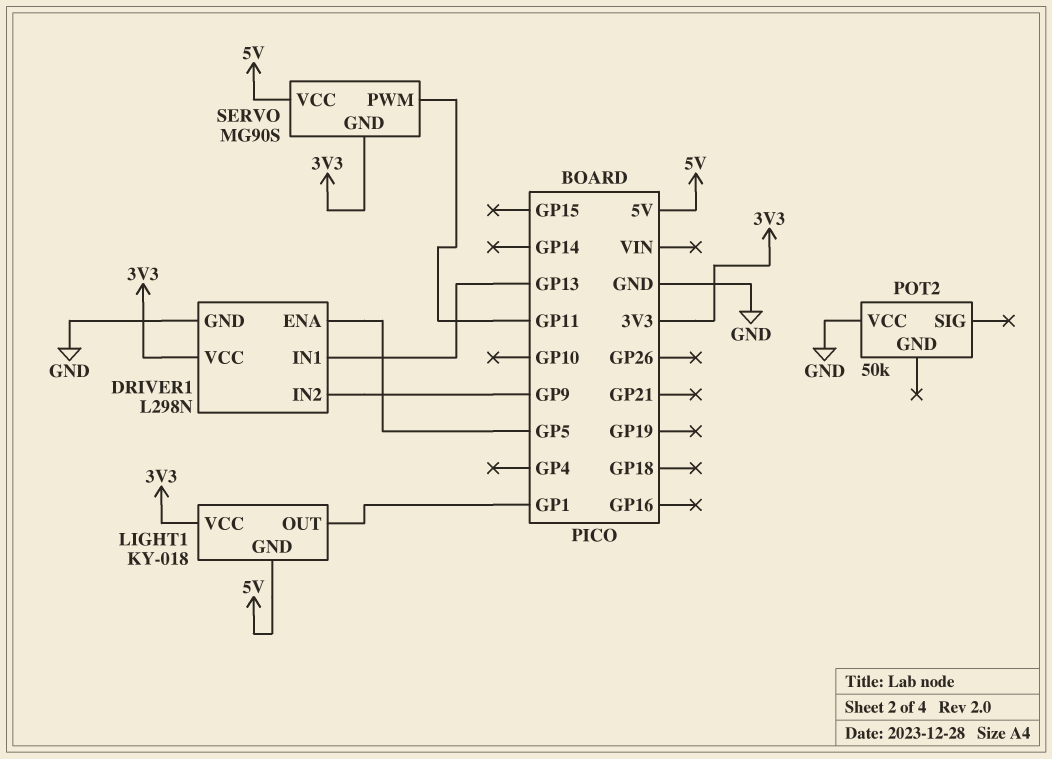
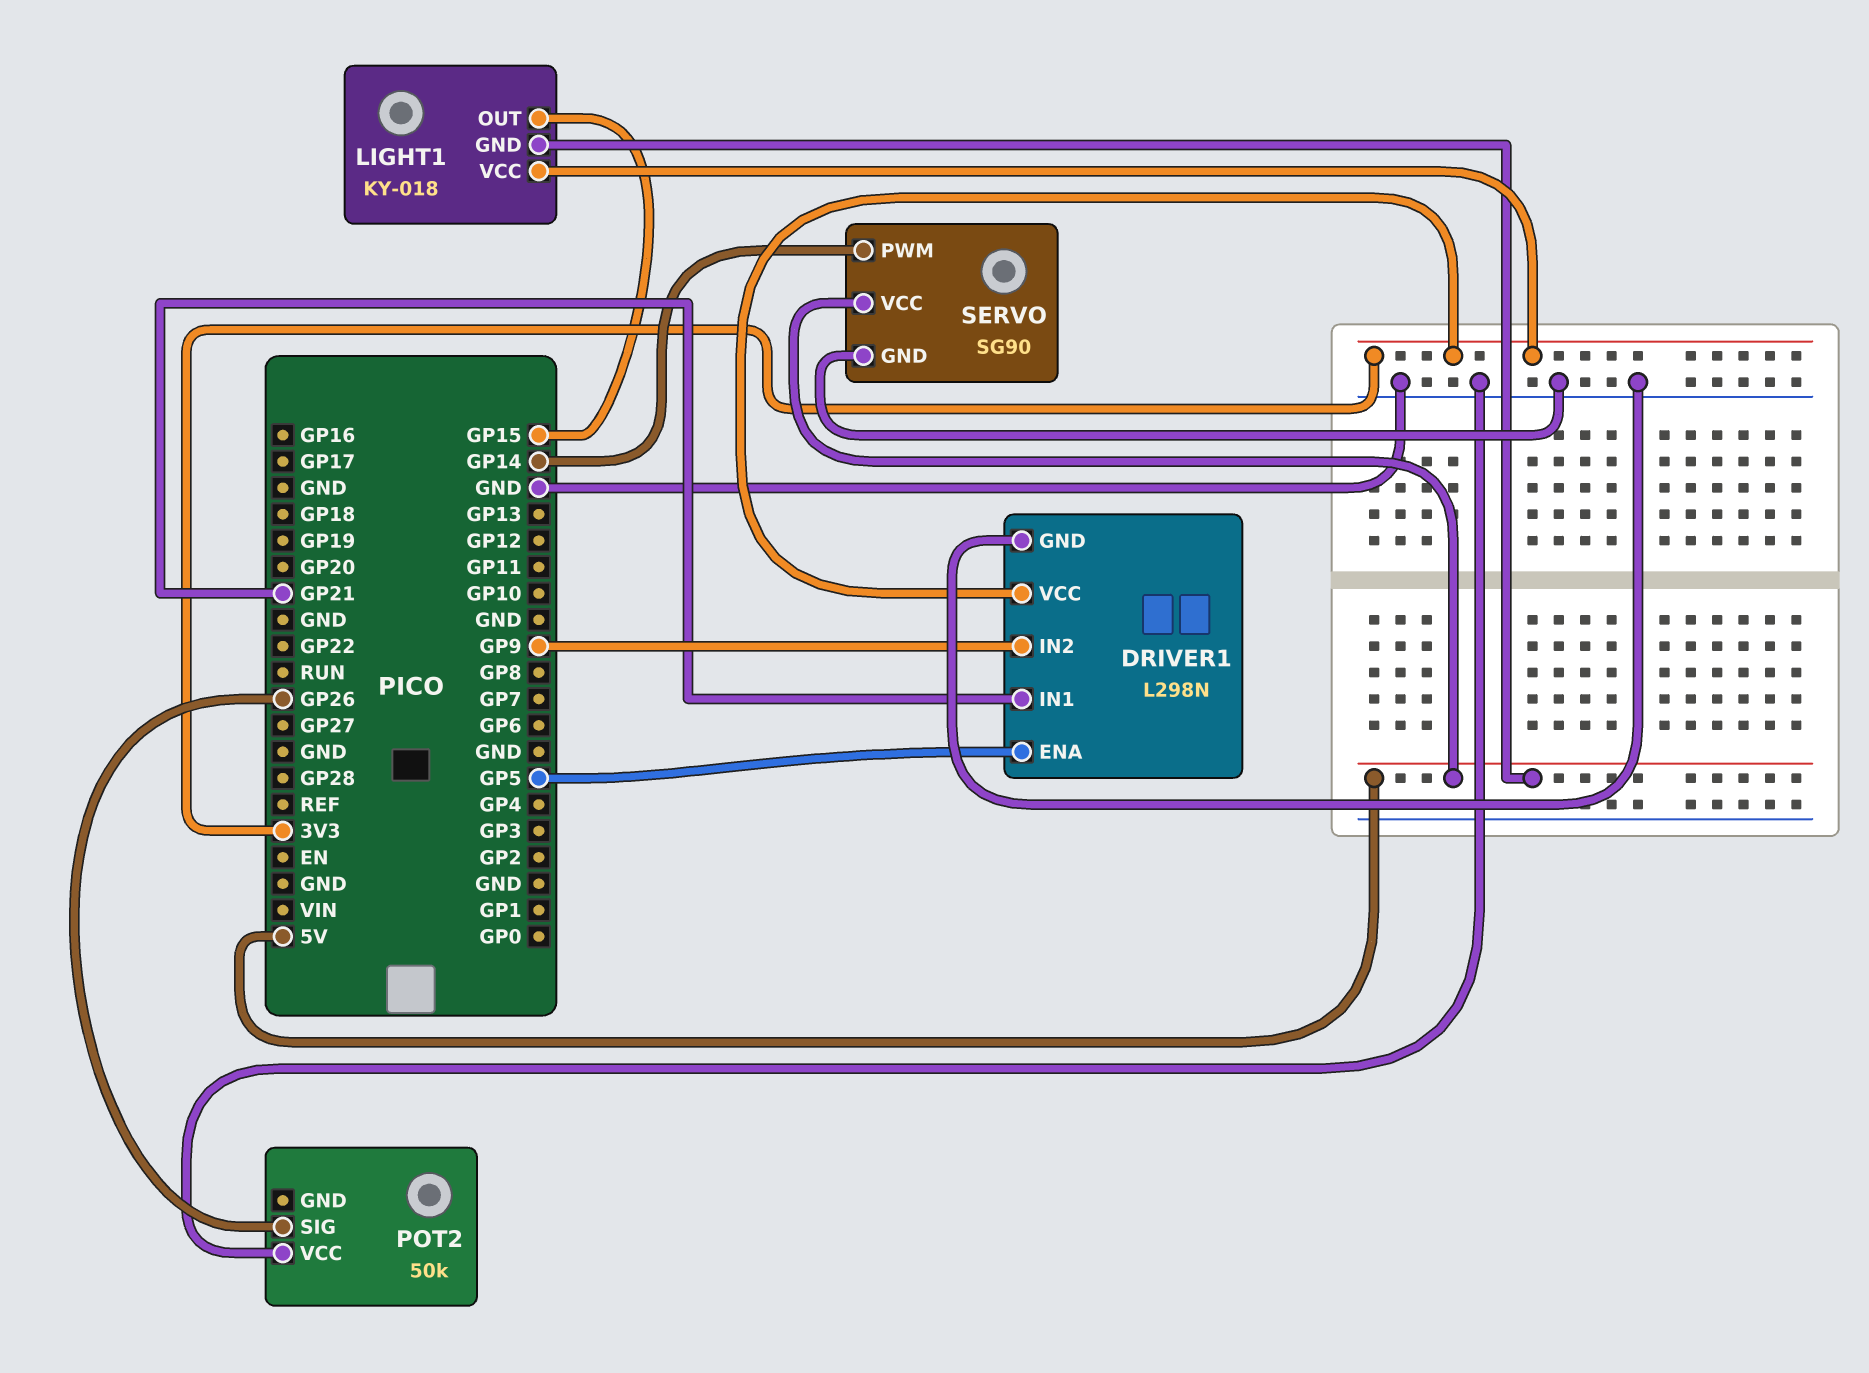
DRIVER1 pin IN1: GP13 -> GP21
LIGHT1 pin OUT: GP1 -> GP15
POT2 pin SIG: none -> GP26
SERVO: MG90S -> SG90
SERVO pin GND: 3V3 -> GND
SERVO pin PWM: GP11 -> GP14

